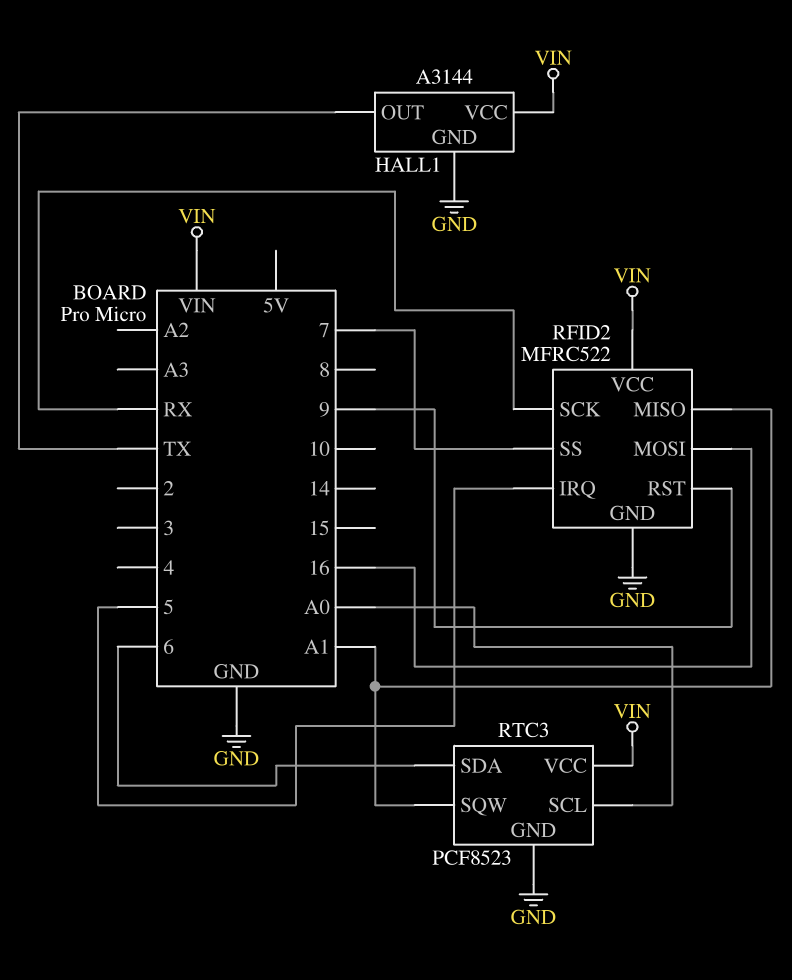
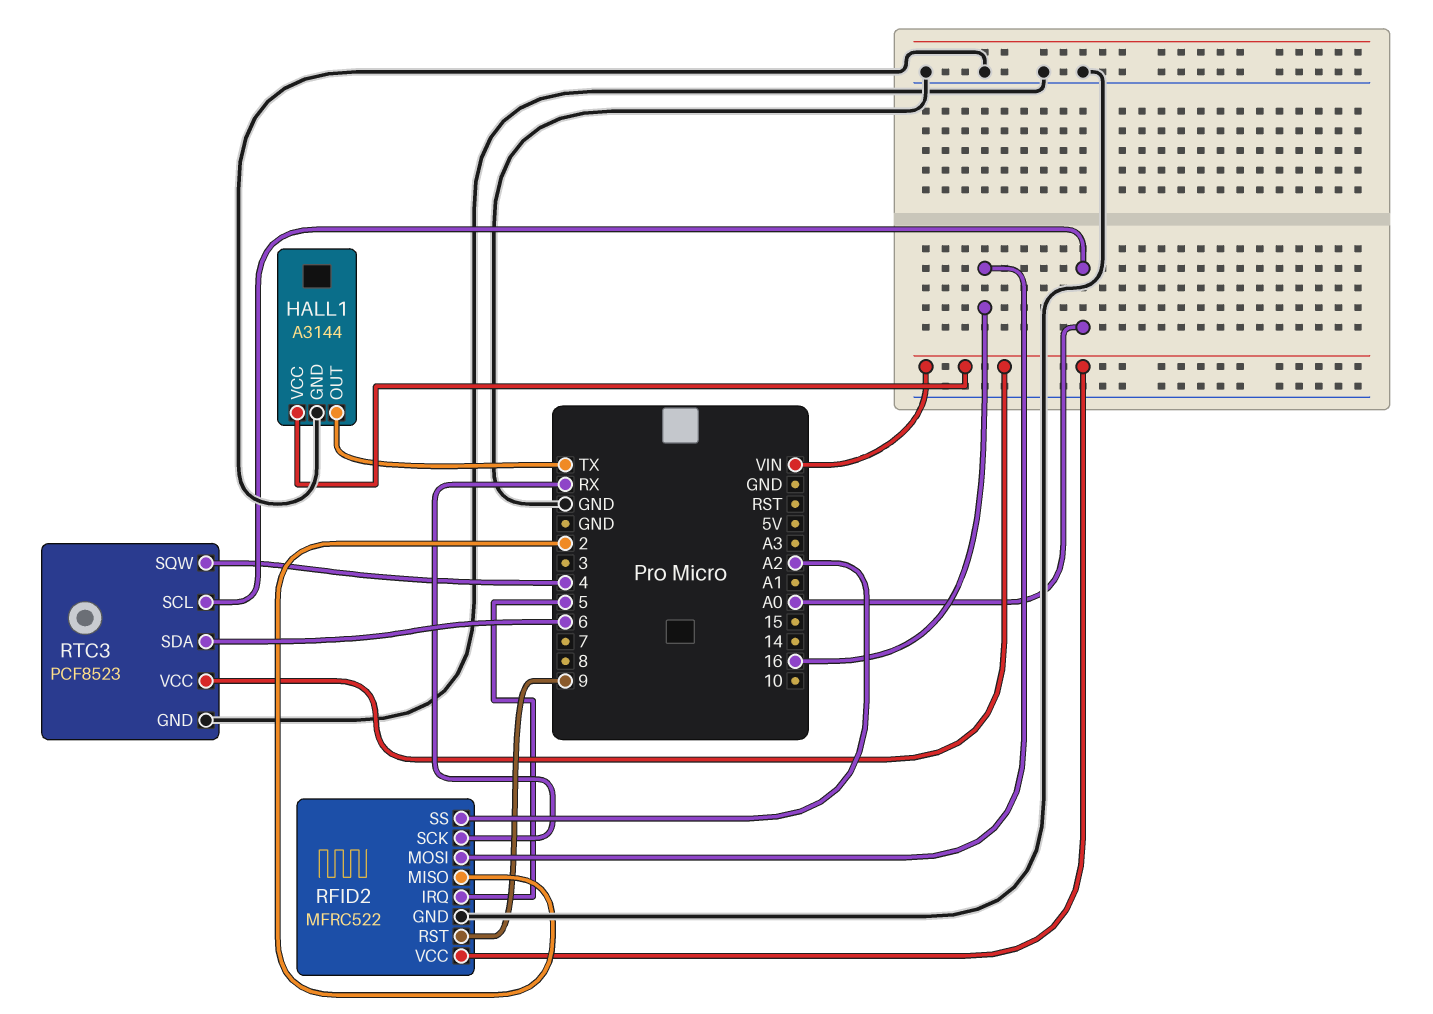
RFID2 pin MISO: A1 -> 2
RFID2 pin SS: 7 -> A2
RTC3 pin SQW: A1 -> 4

